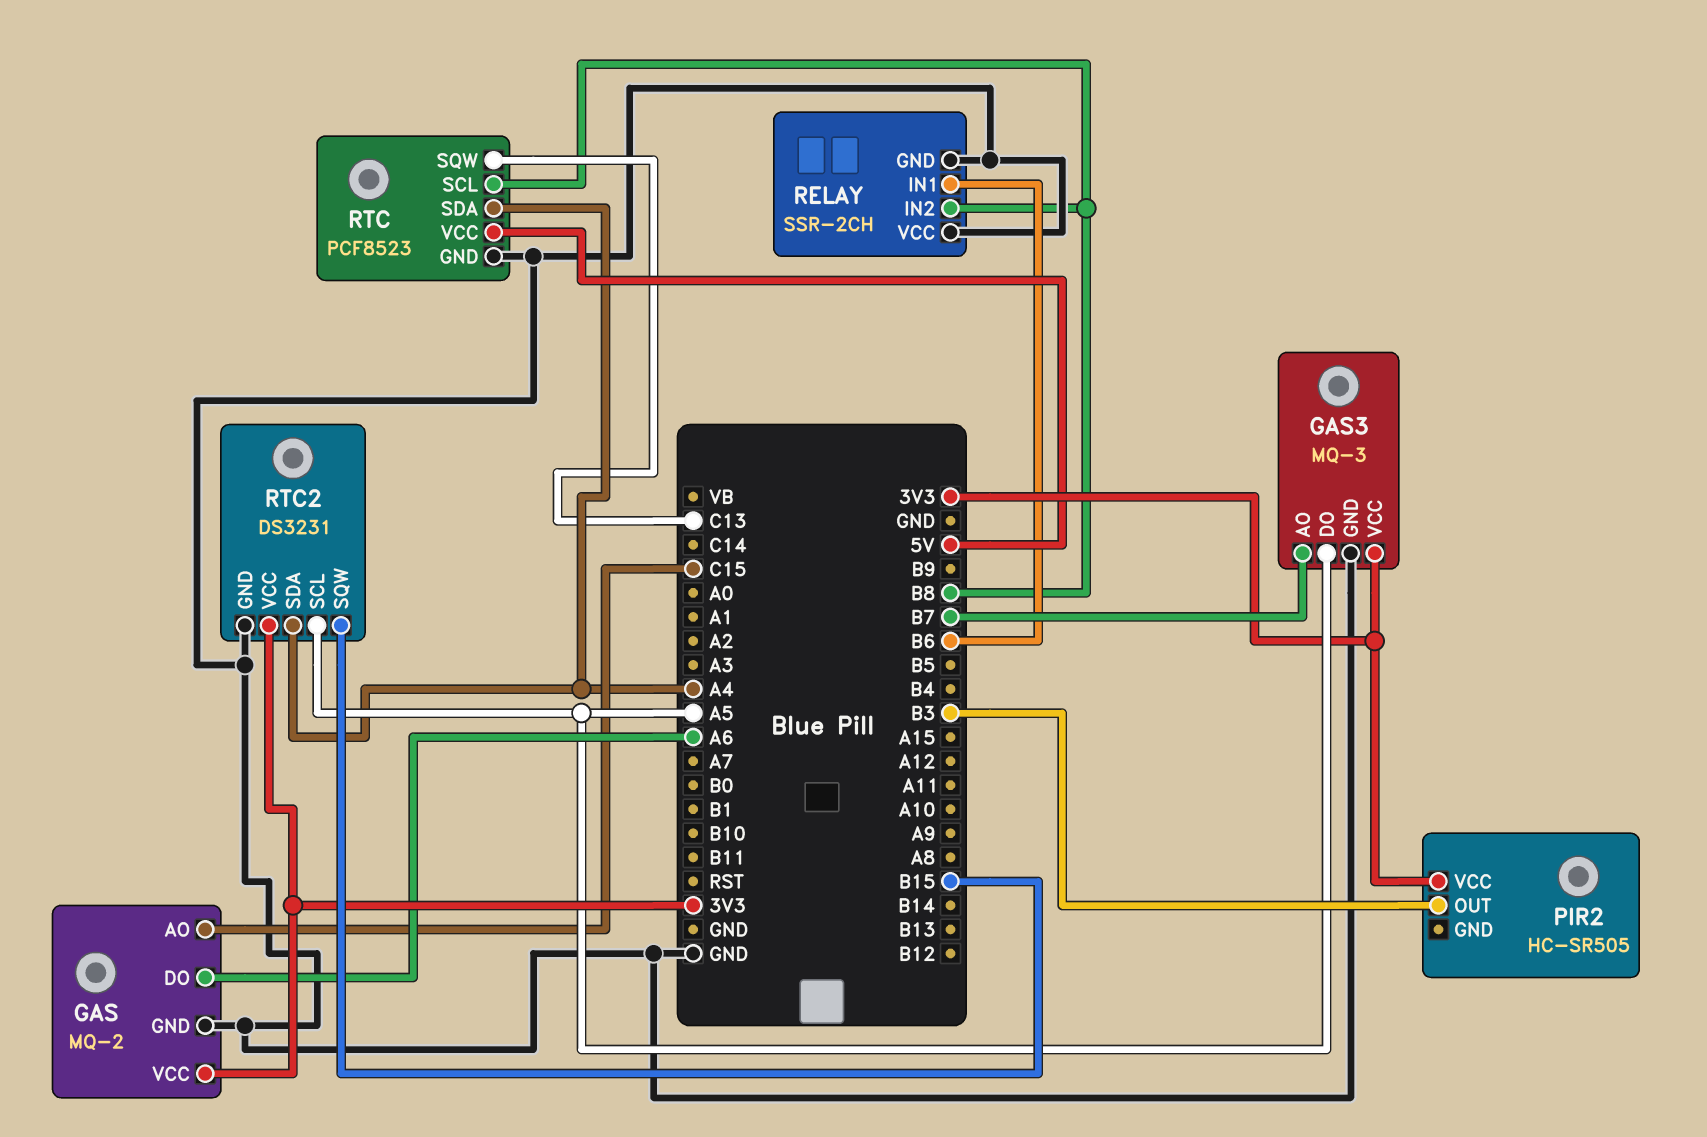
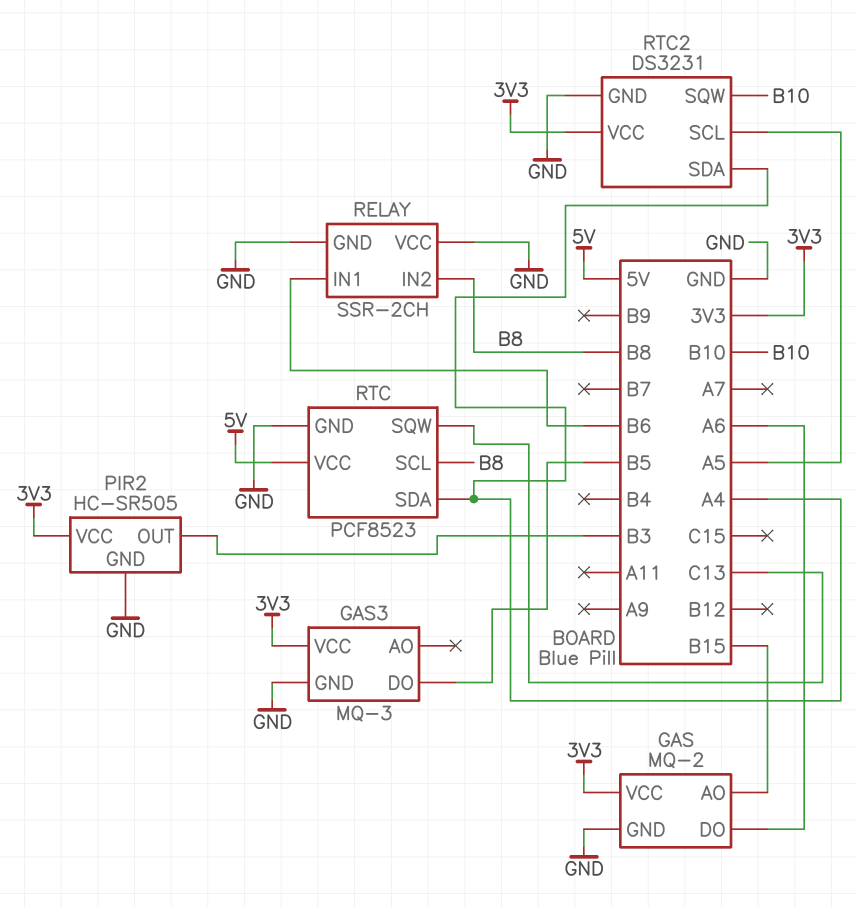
GAS pin AO: C15 -> B15
GAS3 pin AO: B7 -> none
GAS3 pin DO: A5 -> B5
PIR2 pin GND: none -> GND
RTC2 pin SQW: B15 -> B10

